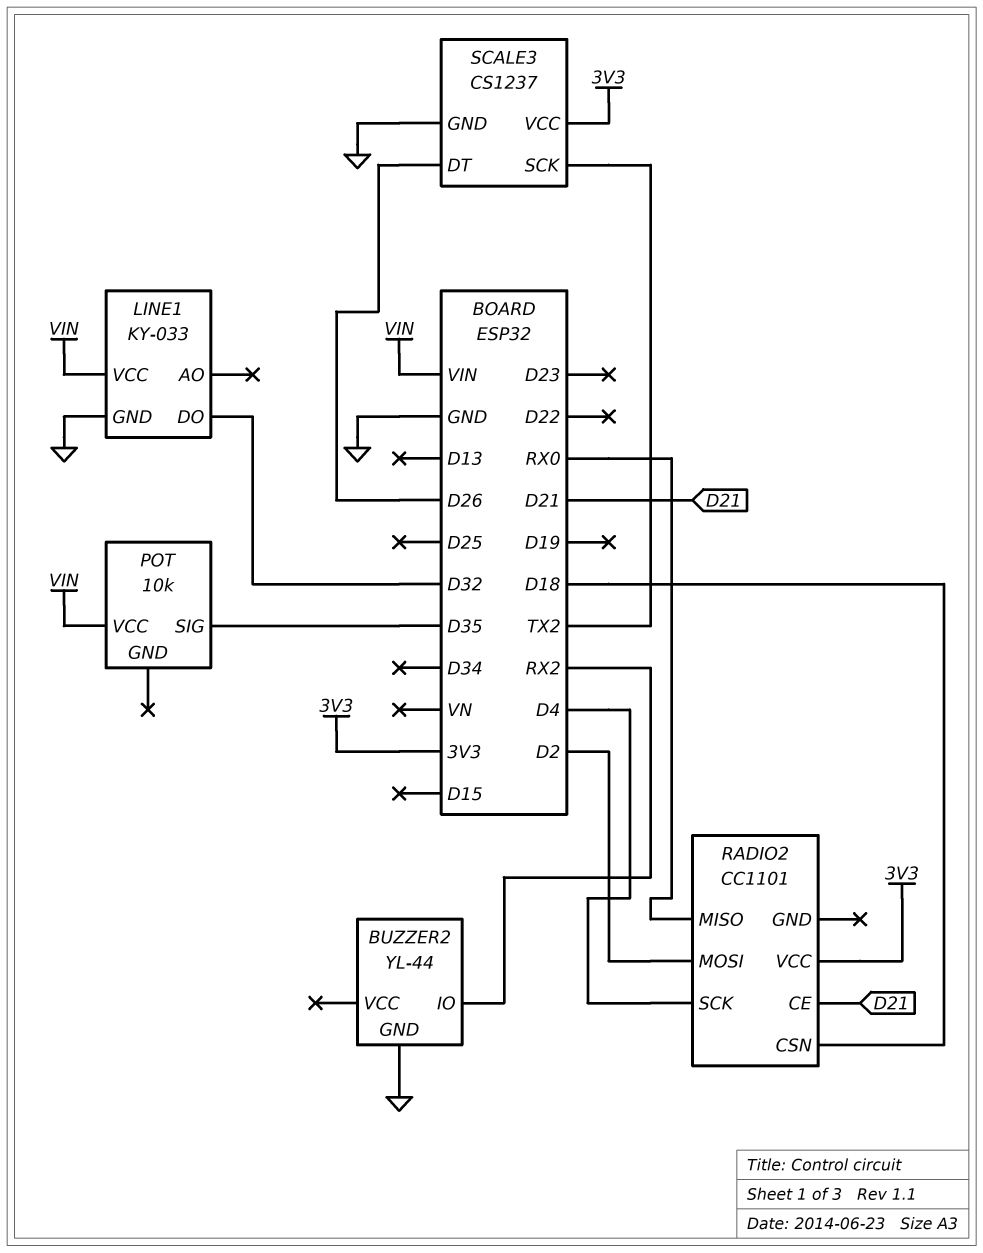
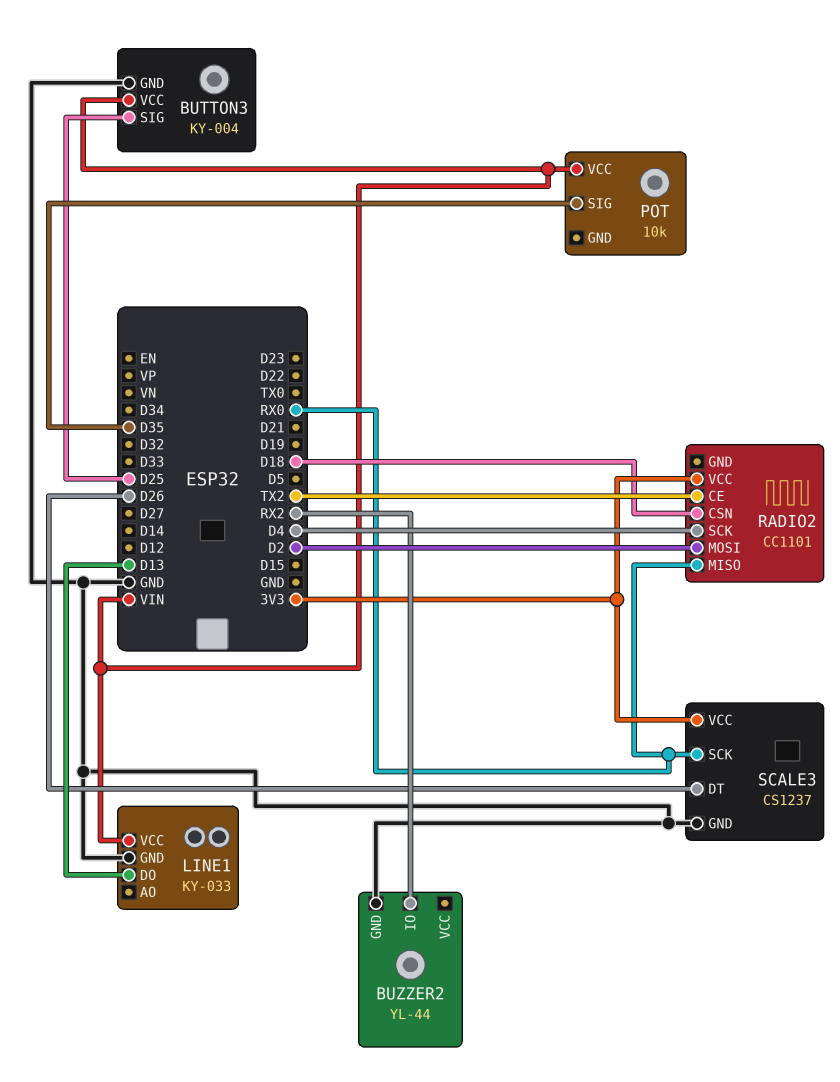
BUTTON3: none -> KY-004
BUTTON3 pin GND: none -> GND
BUTTON3 pin SIG: none -> D25
BUTTON3 pin VCC: none -> VIN
LINE1 pin DO: D32 -> D13
RADIO2 pin CE: D21 -> TX2
SCALE3 pin SCK: TX2 -> RX0

